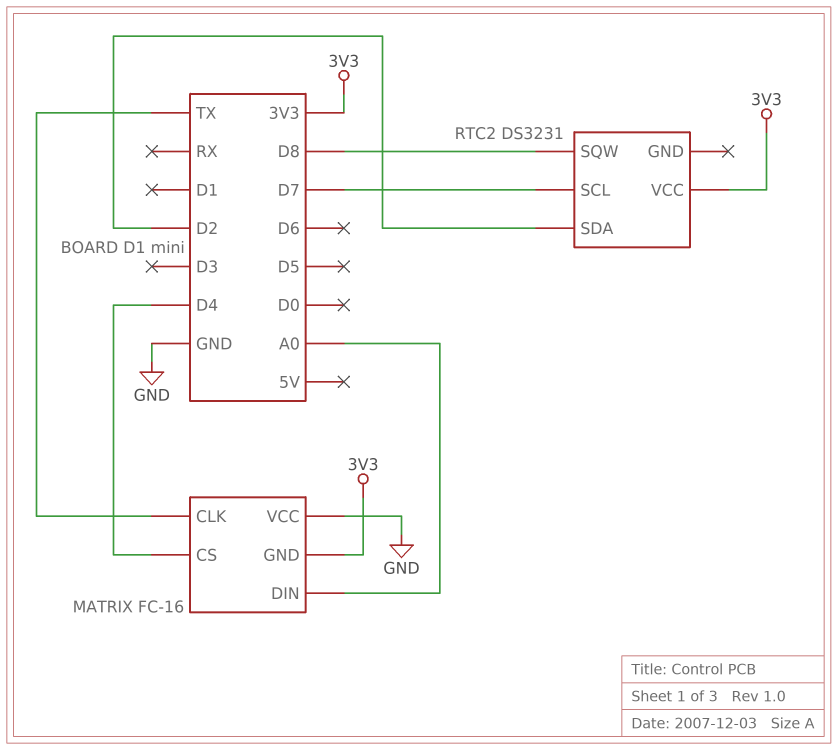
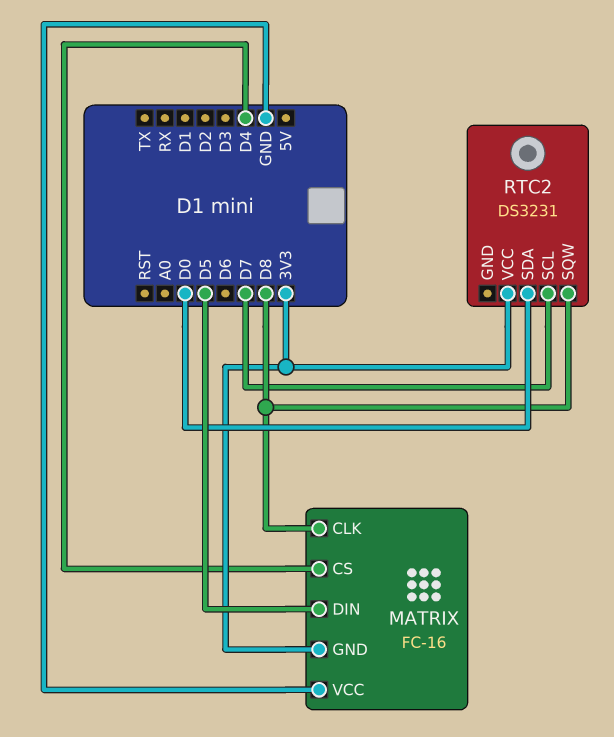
MATRIX pin CLK: TX -> D8
MATRIX pin DIN: A0 -> D5
RTC2 pin SDA: D2 -> D0

